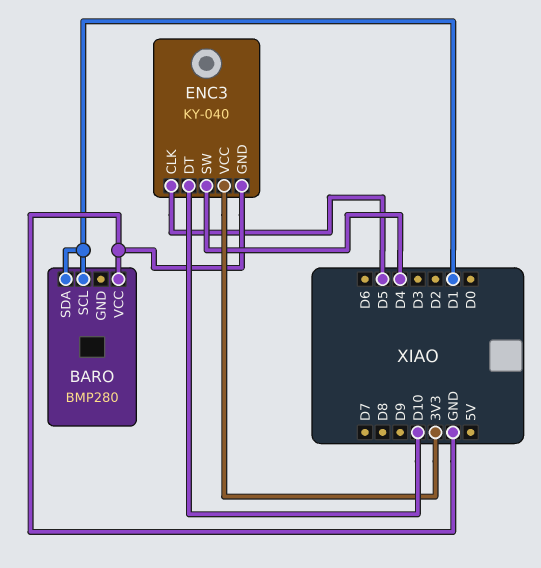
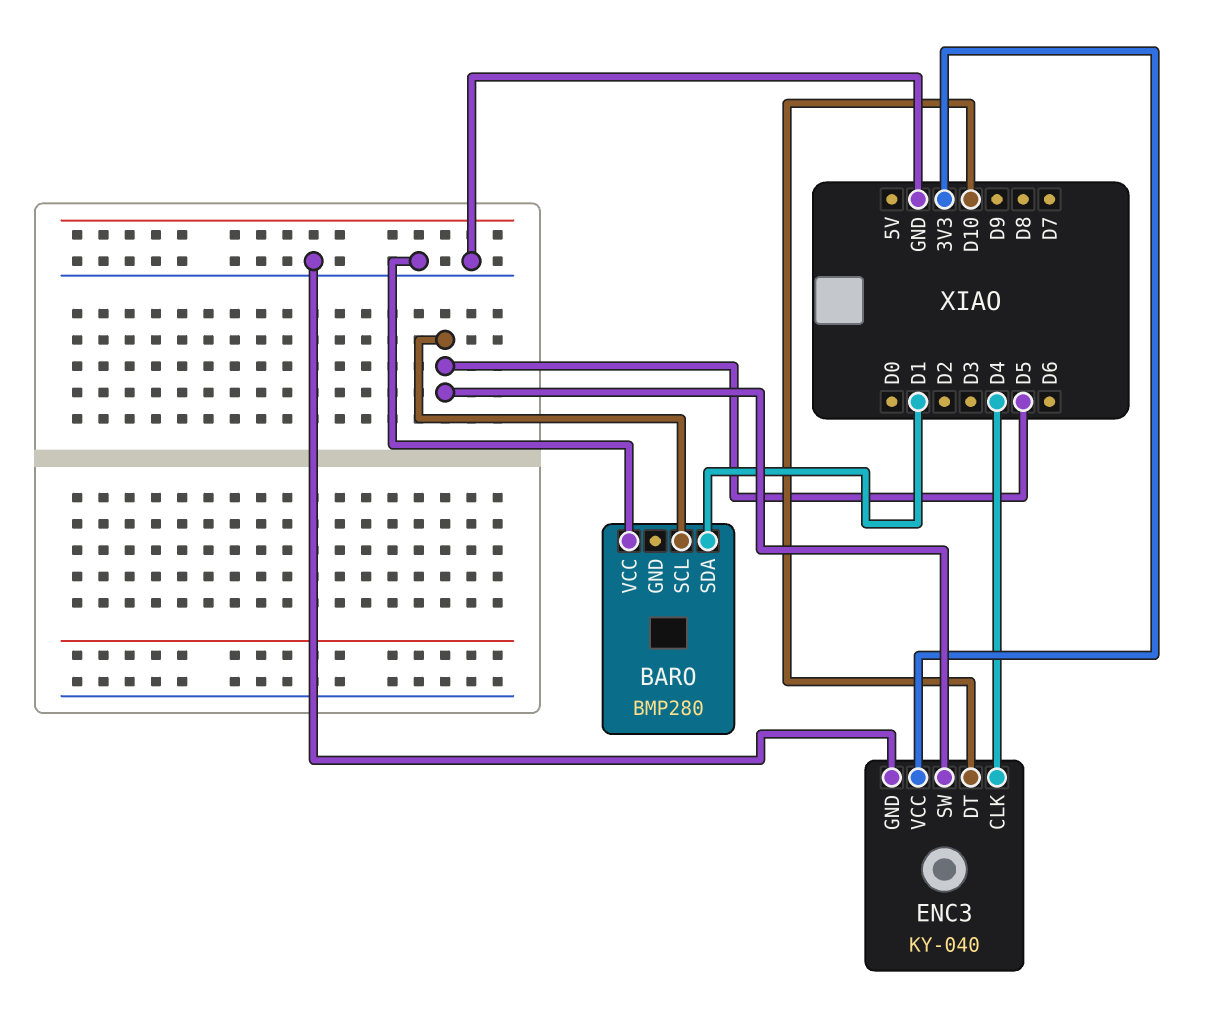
BARO pin SCL: D1 -> D5
ENC3 pin CLK: D5 -> D4
ENC3 pin SW: D4 -> D5

